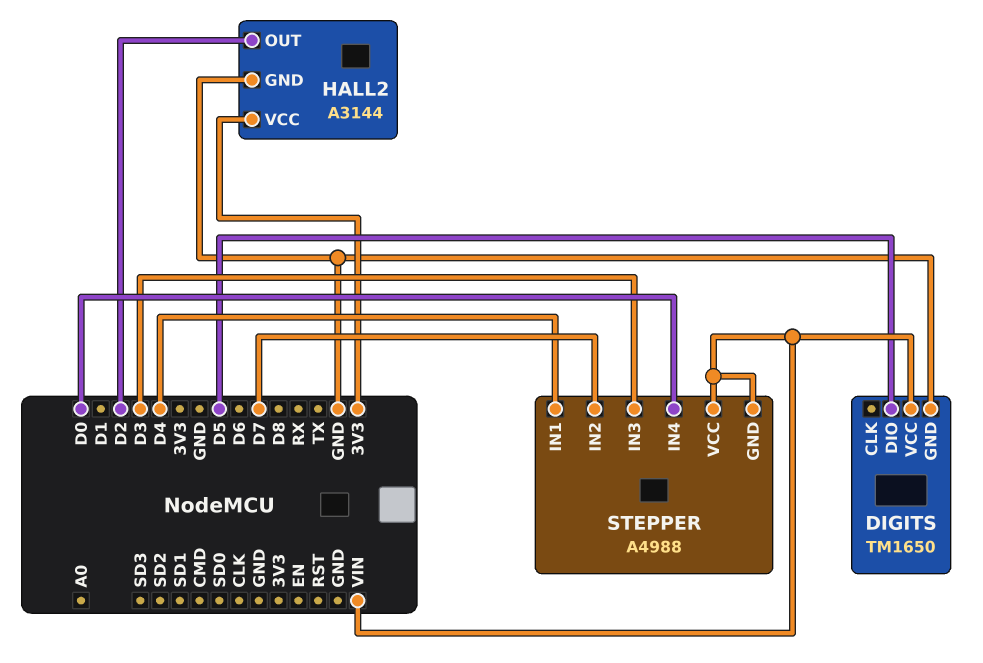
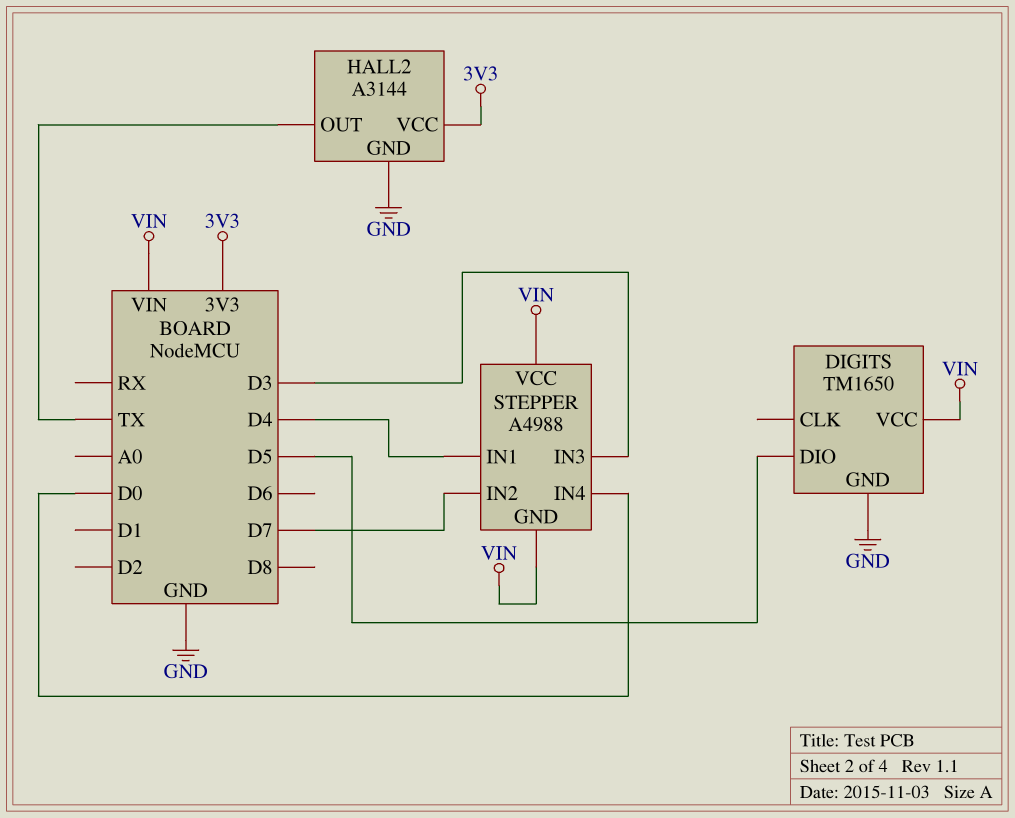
HALL2 pin OUT: D2 -> TX

